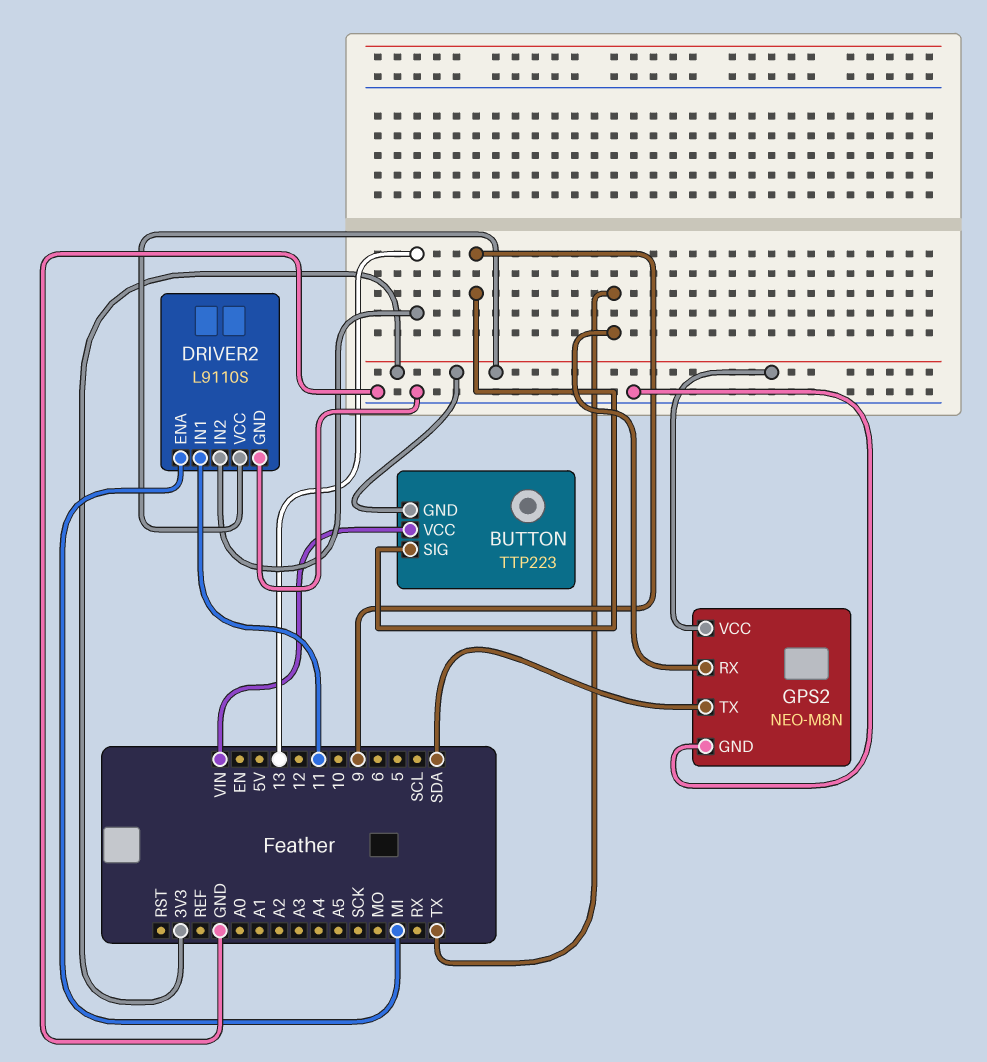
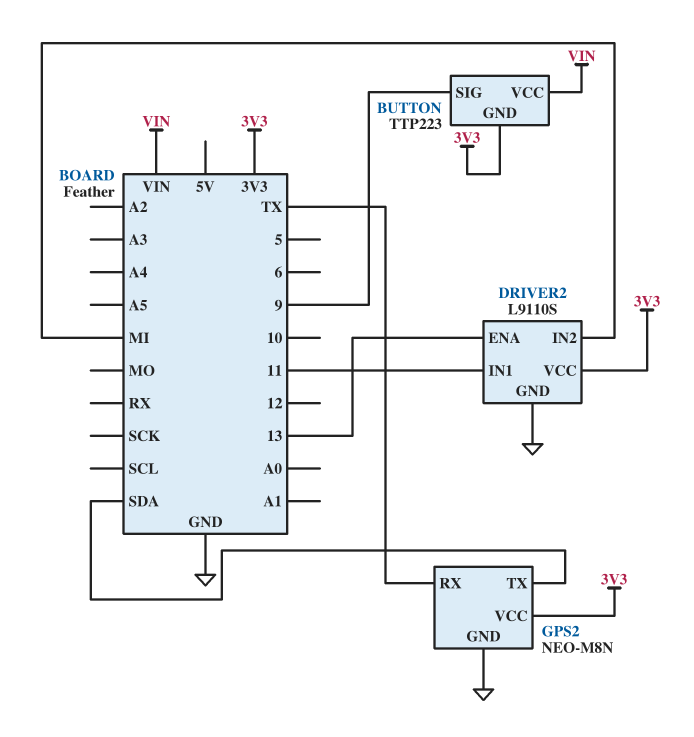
DRIVER2 pin ENA: MI -> 13
DRIVER2 pin IN2: 13 -> MI

